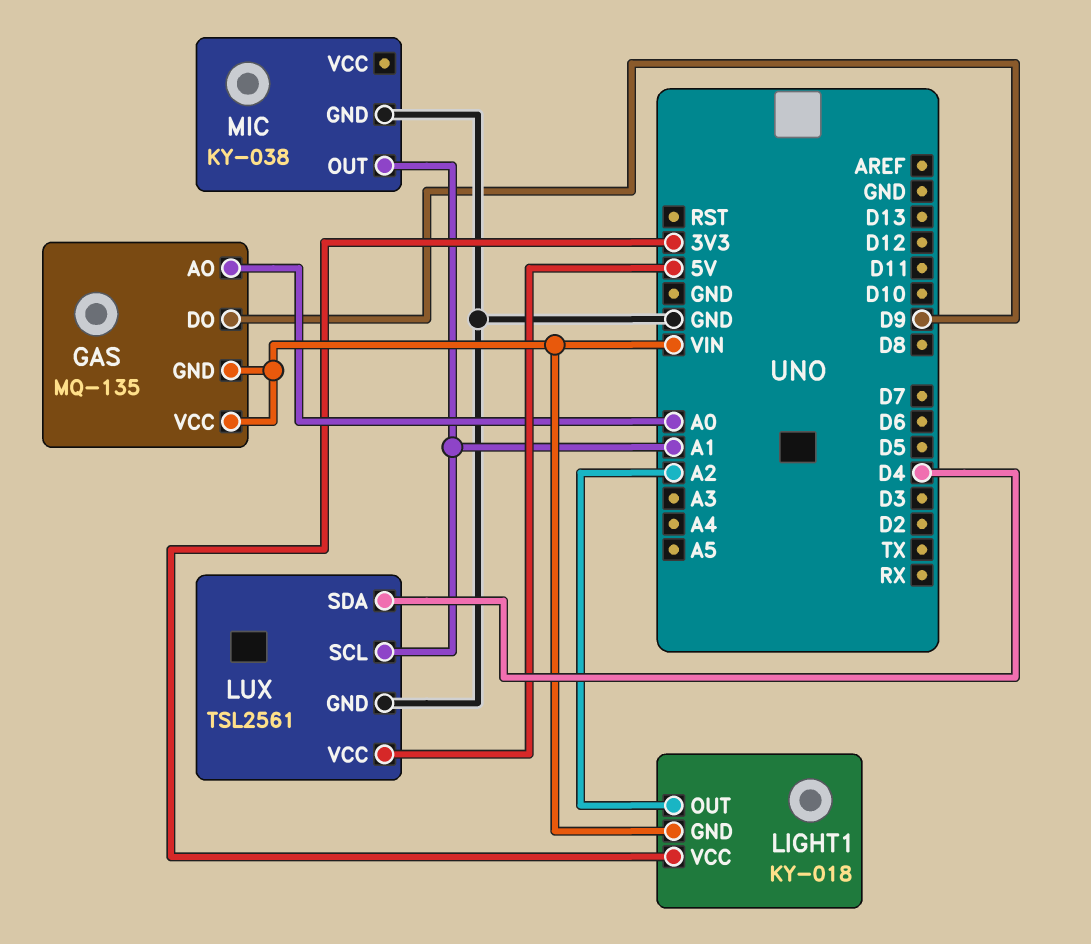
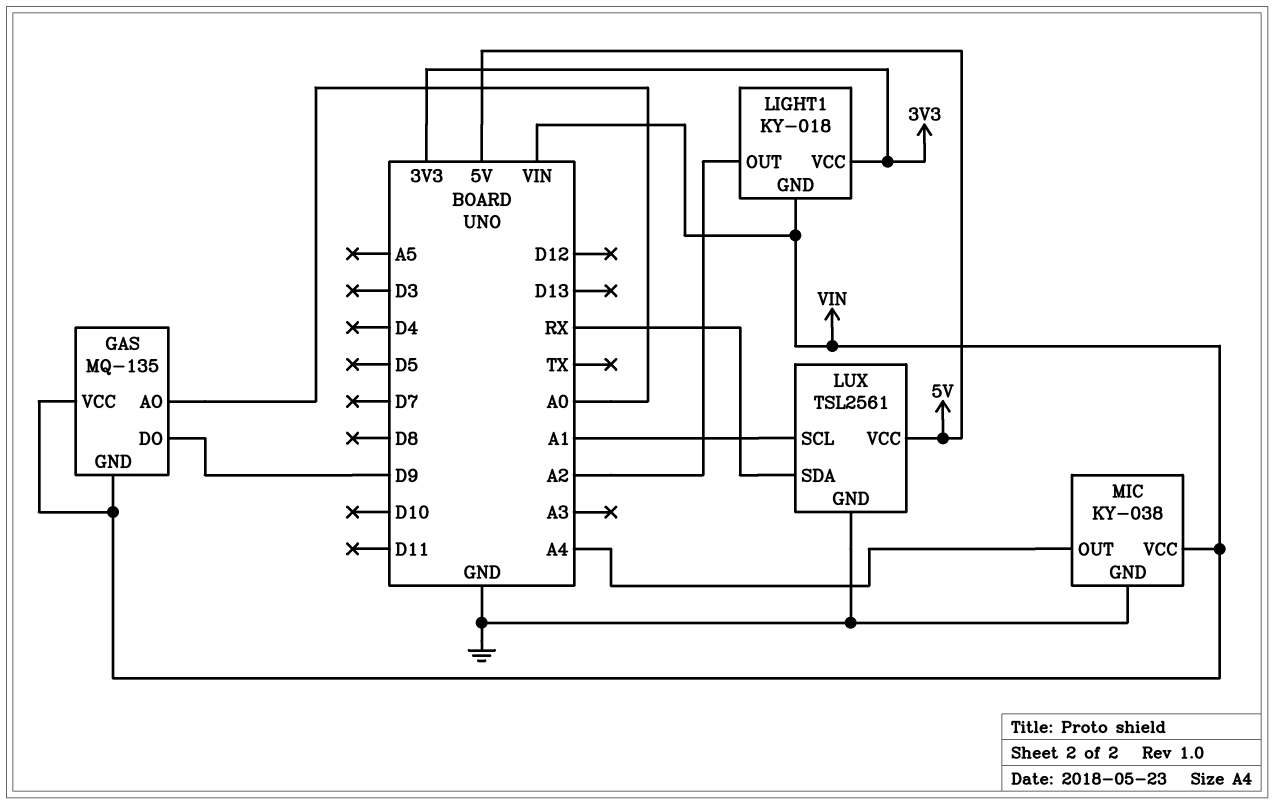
LUX pin SDA: D4 -> RX
MIC pin OUT: A1 -> A4
MIC pin VCC: none -> VIN

